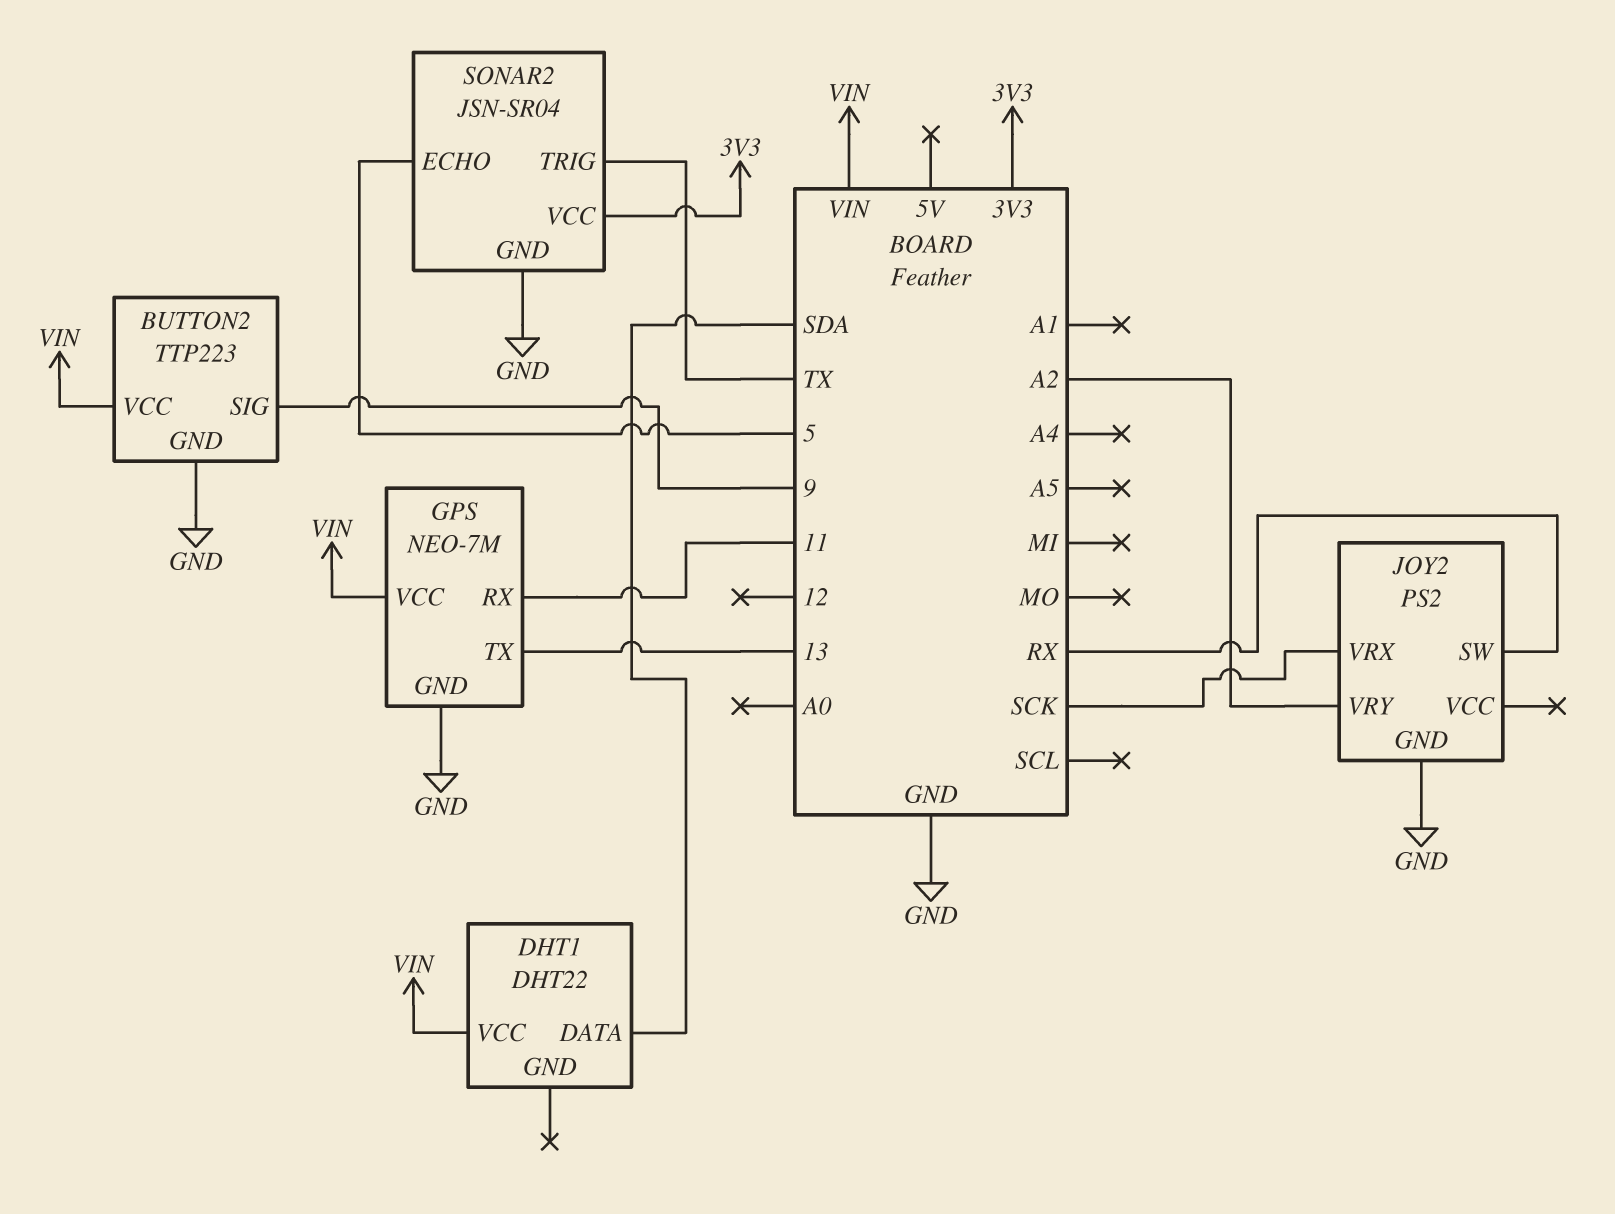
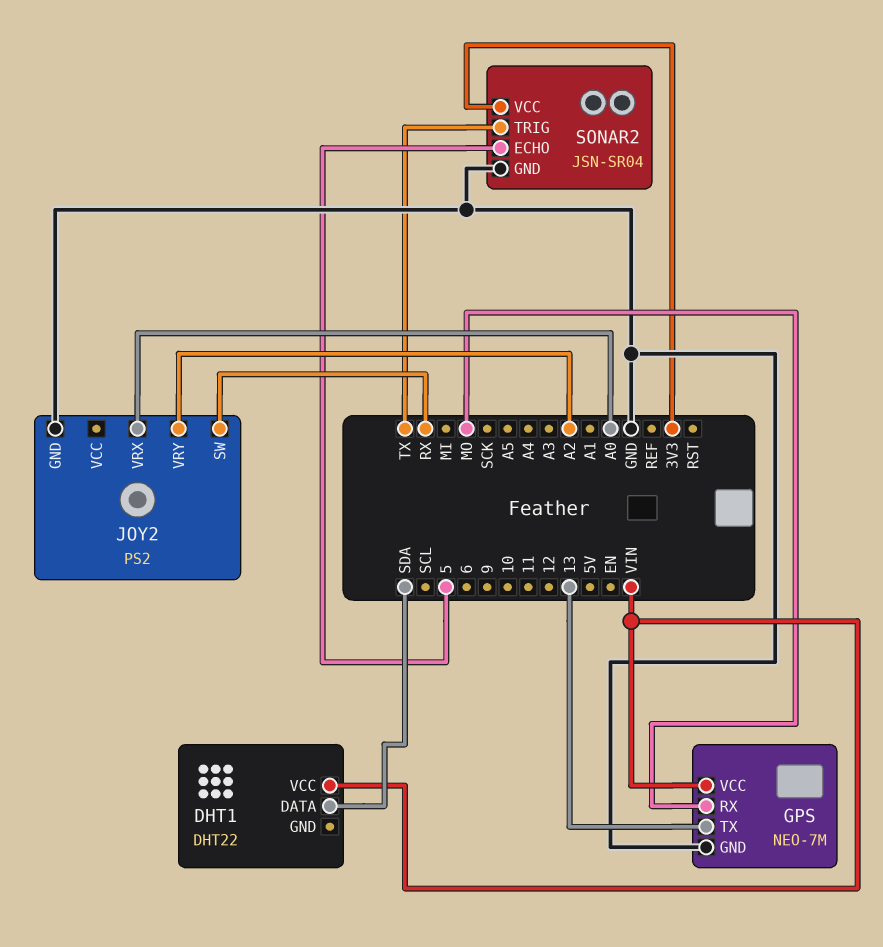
BUTTON2: TTP223 -> none
BUTTON2 pin GND: GND -> none
BUTTON2 pin SIG: 9 -> none
BUTTON2 pin VCC: VIN -> none
GPS pin RX: 11 -> MO
JOY2 pin VRX: SCK -> A0

